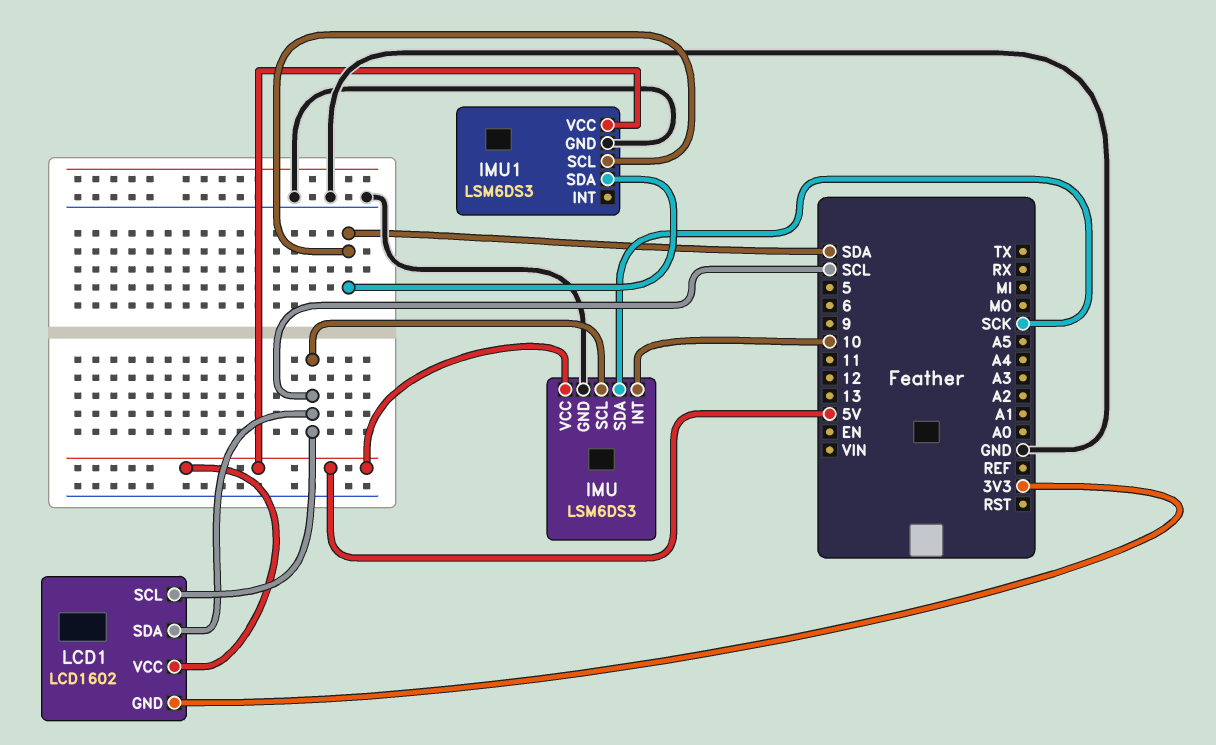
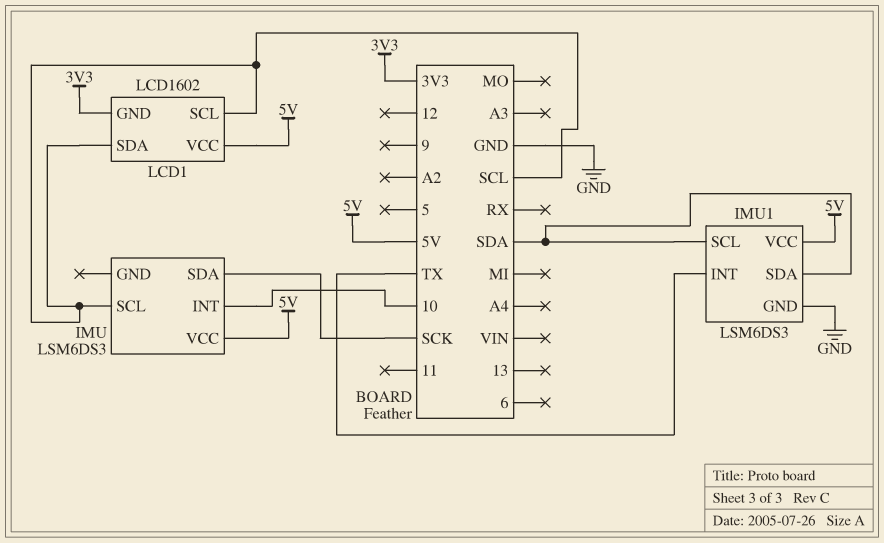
IMU pin GND: GND -> none
IMU1 pin INT: none -> TX

